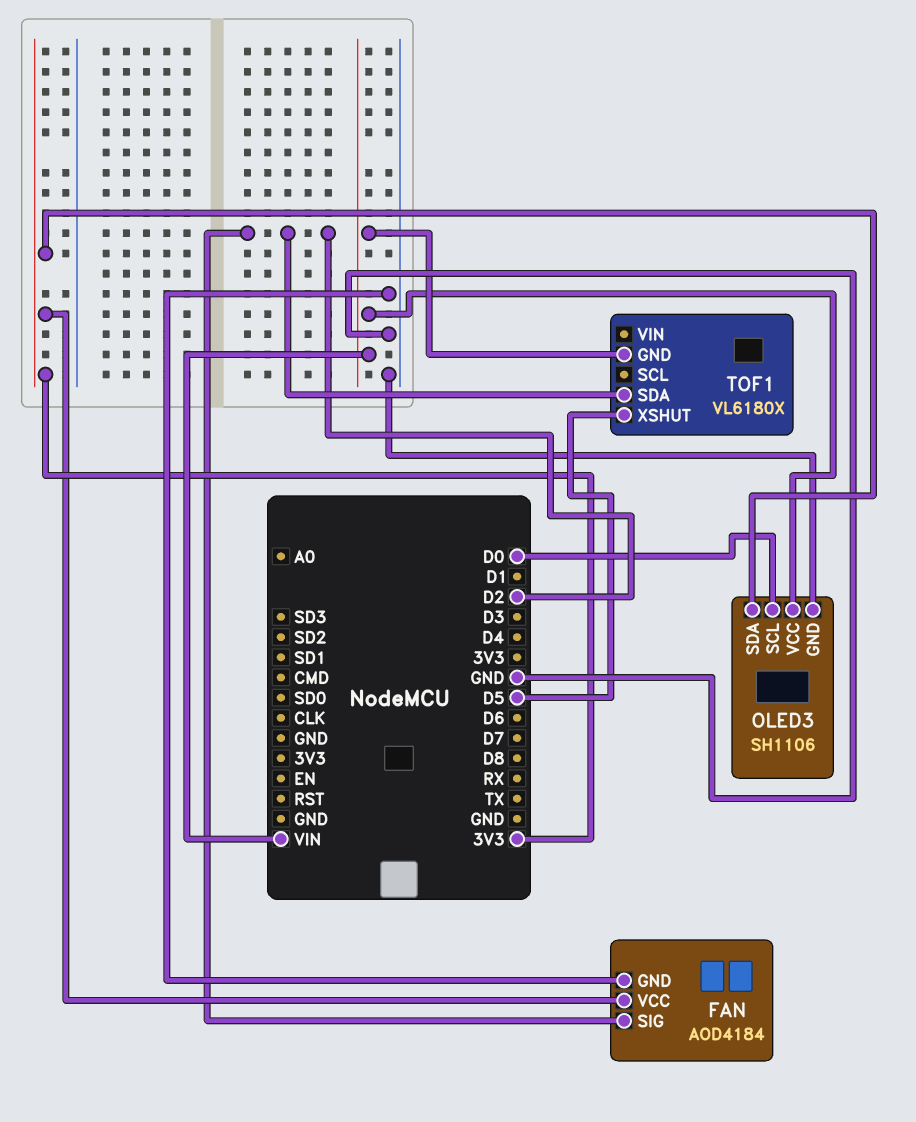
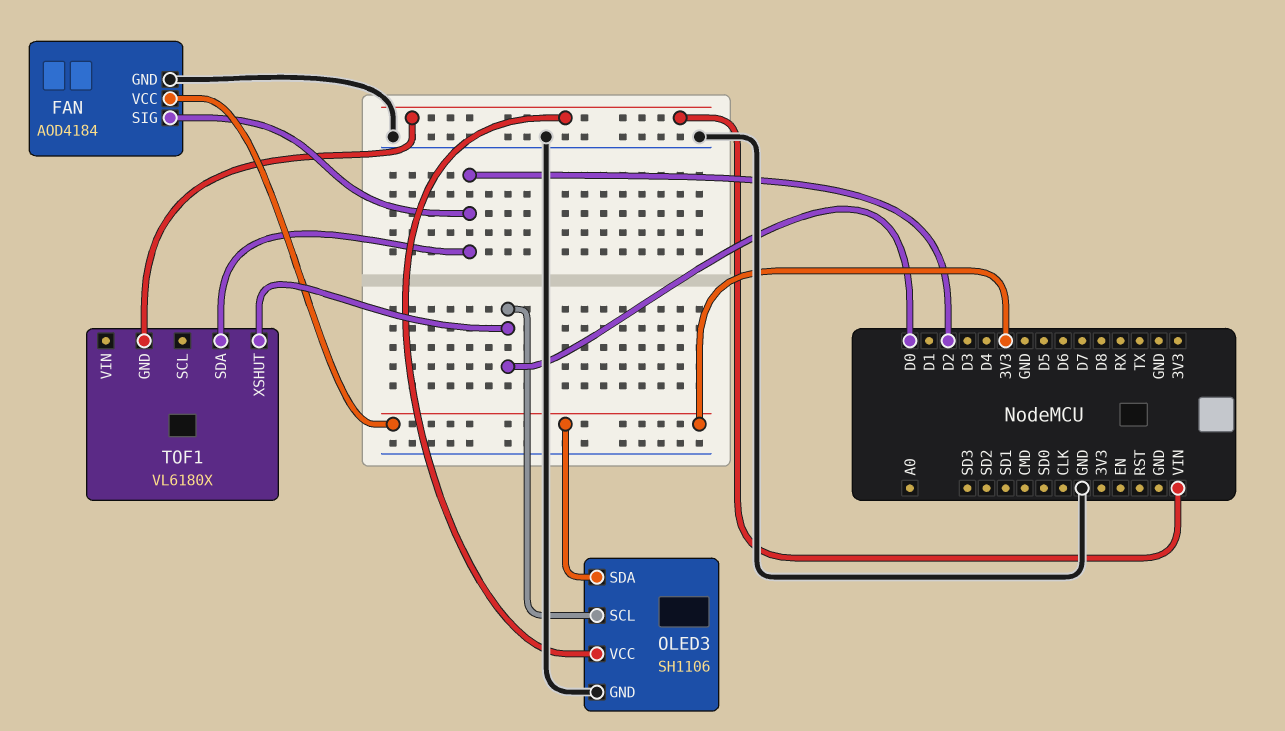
TOF1 pin XSHUT: D5 -> D0

